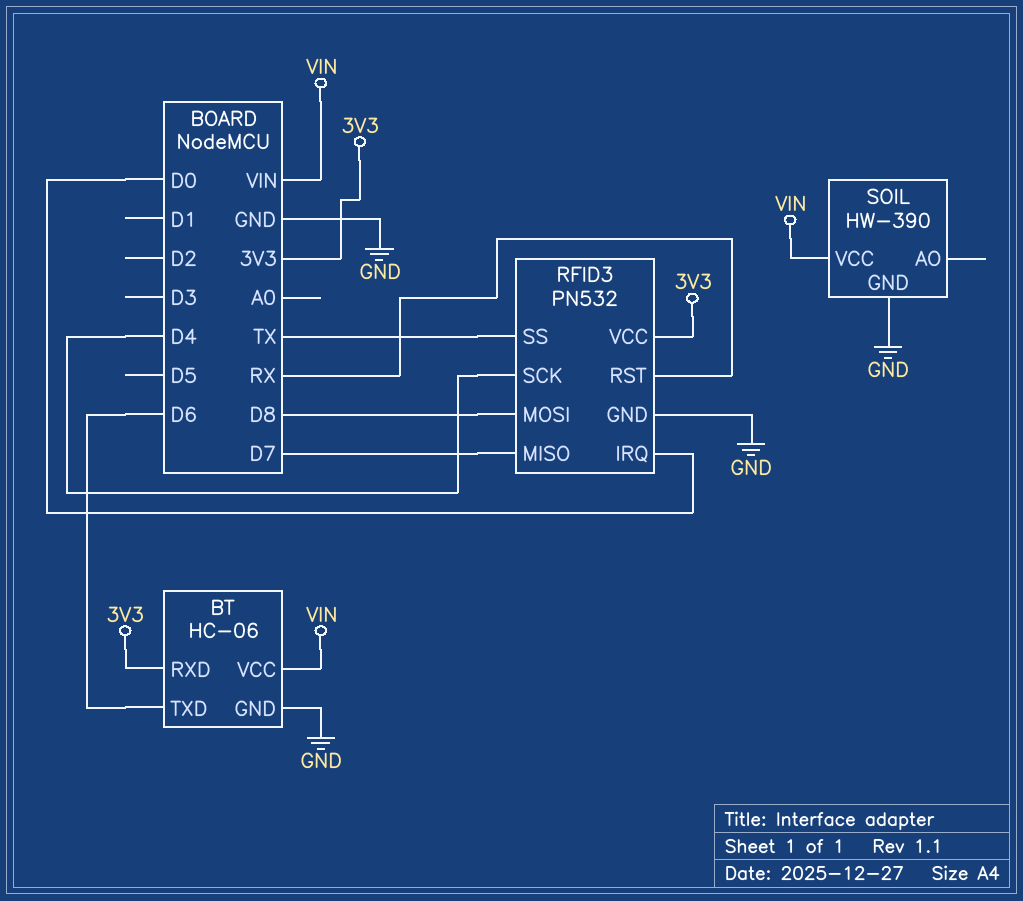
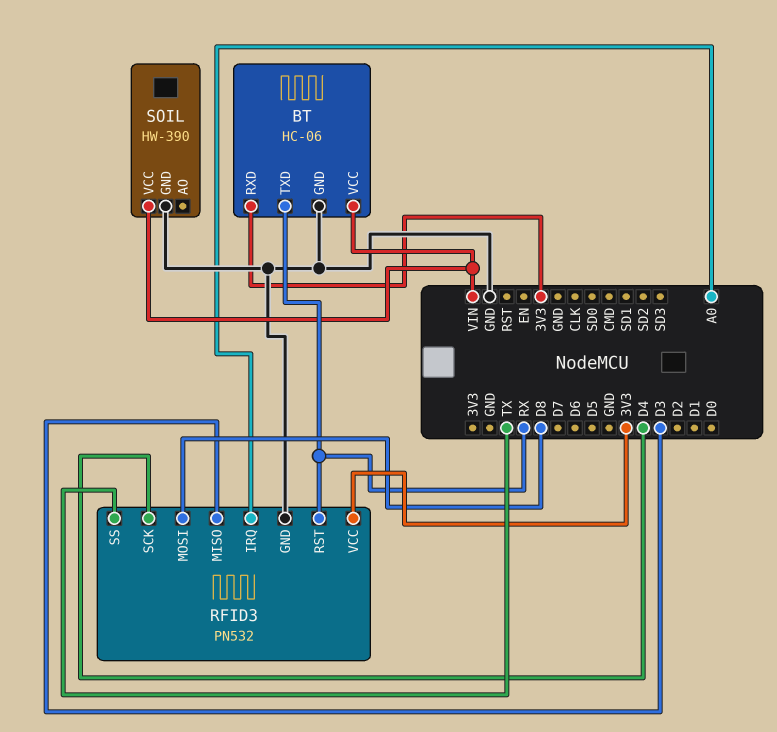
BT pin TXD: D6 -> RX
RFID3 pin IRQ: D0 -> A0
RFID3 pin MISO: D7 -> D3

